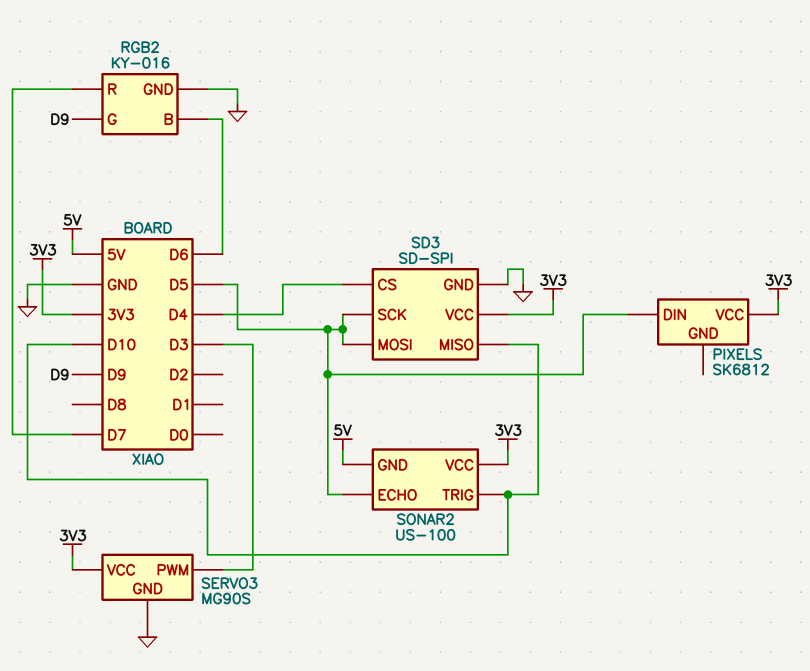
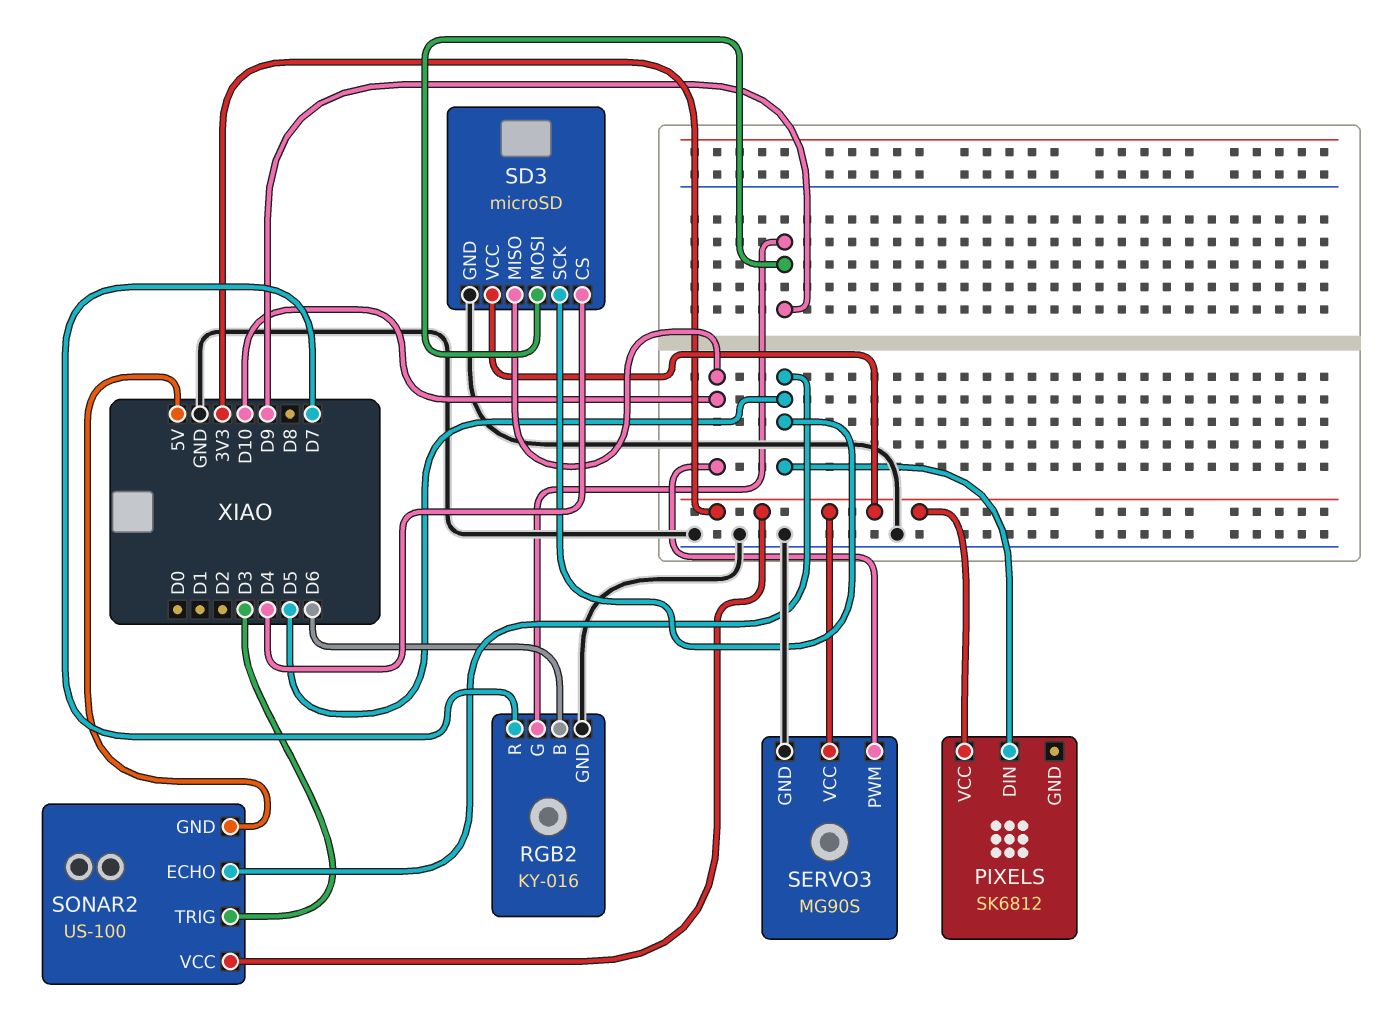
SD3: SD-SPI -> microSD
SD3 pin MOSI: D5 -> D9
SERVO3 pin PWM: D3 -> D10
SONAR2 pin TRIG: D10 -> D3

